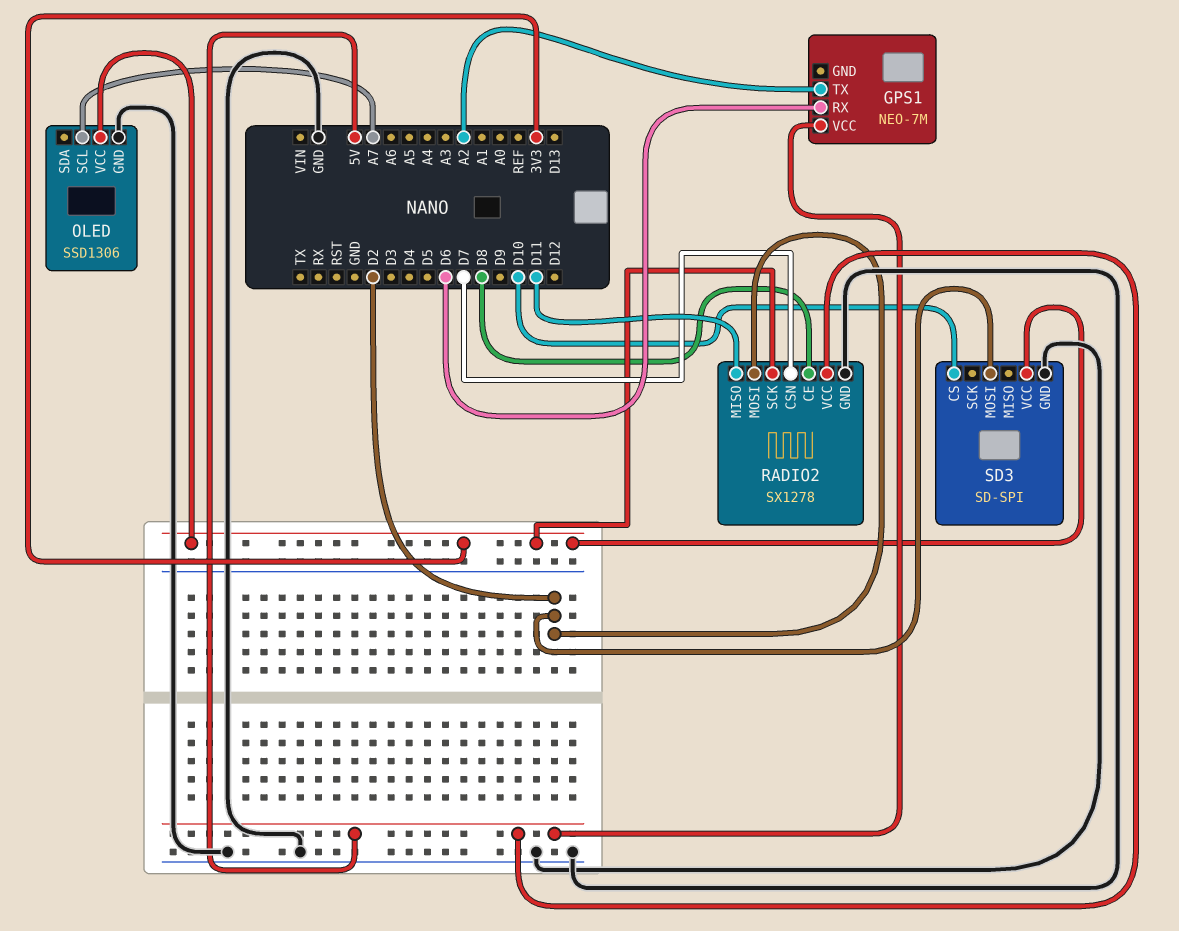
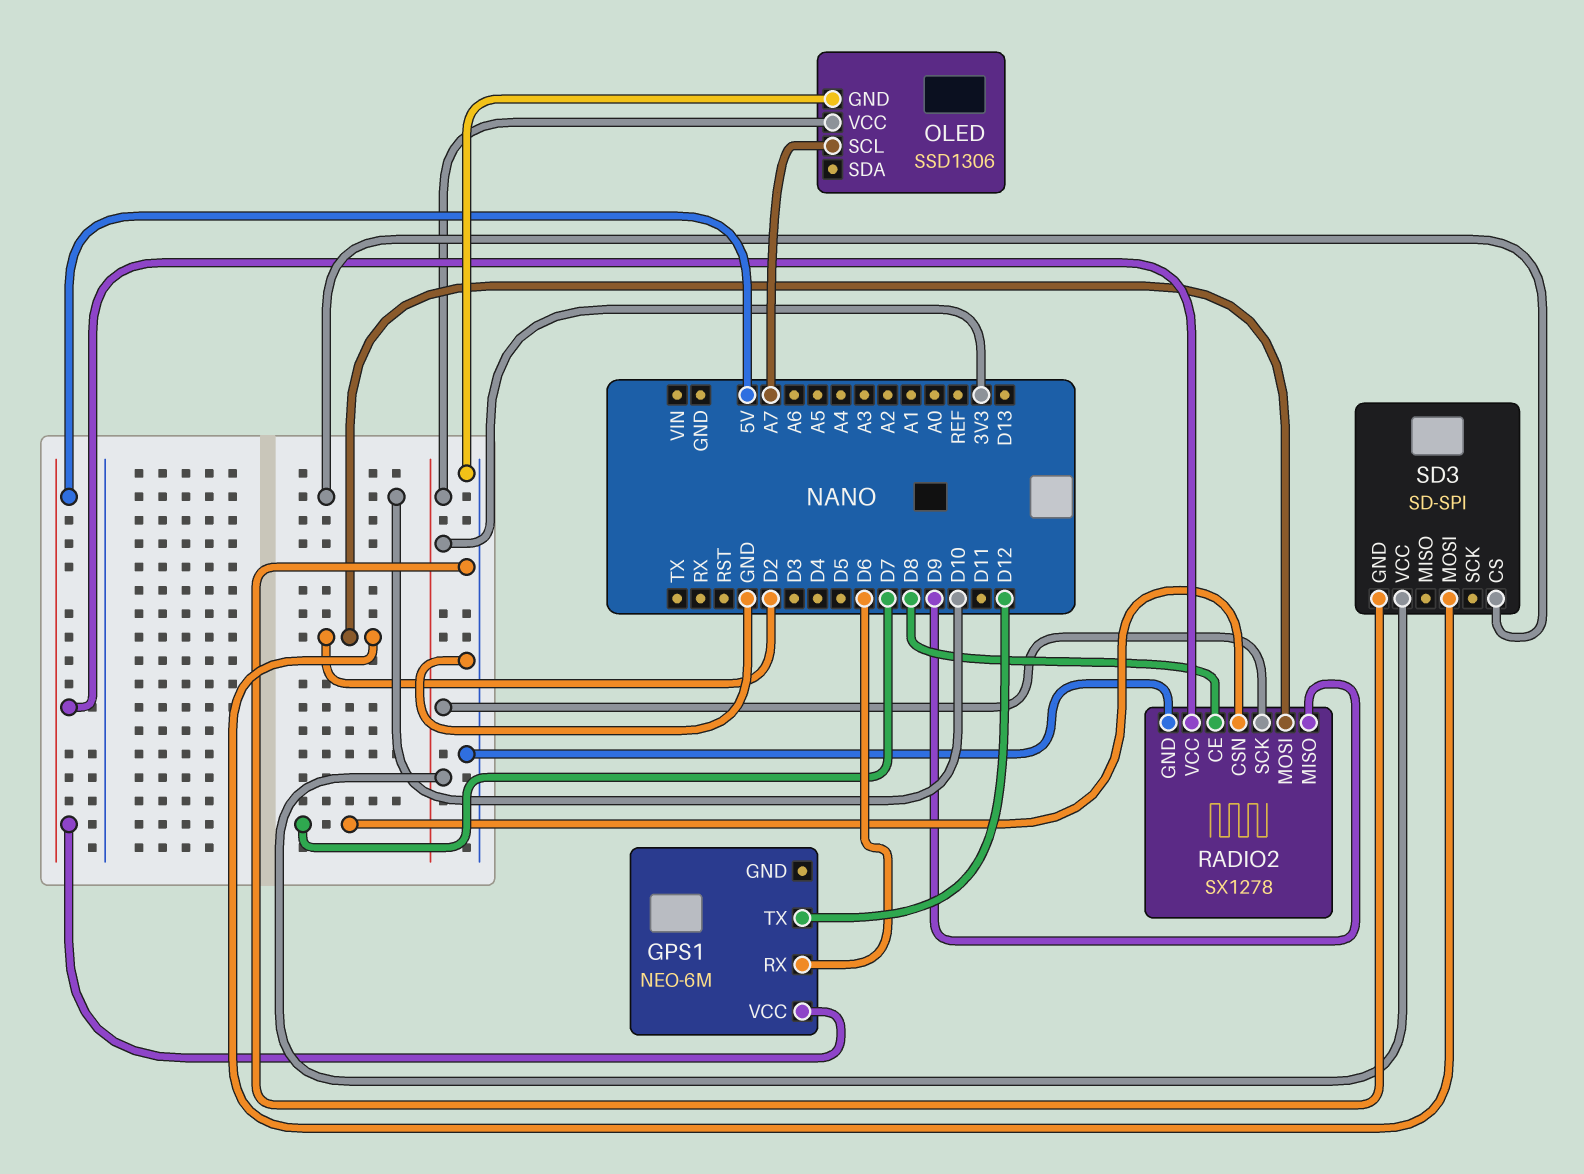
GPS1: NEO-7M -> NEO-6M
GPS1 pin TX: A2 -> D12
RADIO2 pin MISO: D11 -> D9

